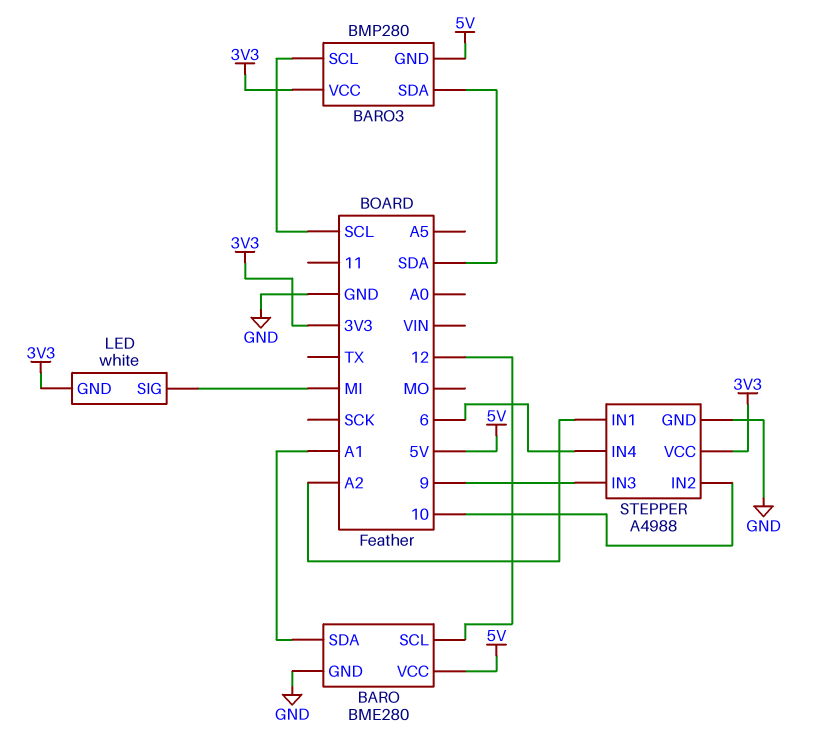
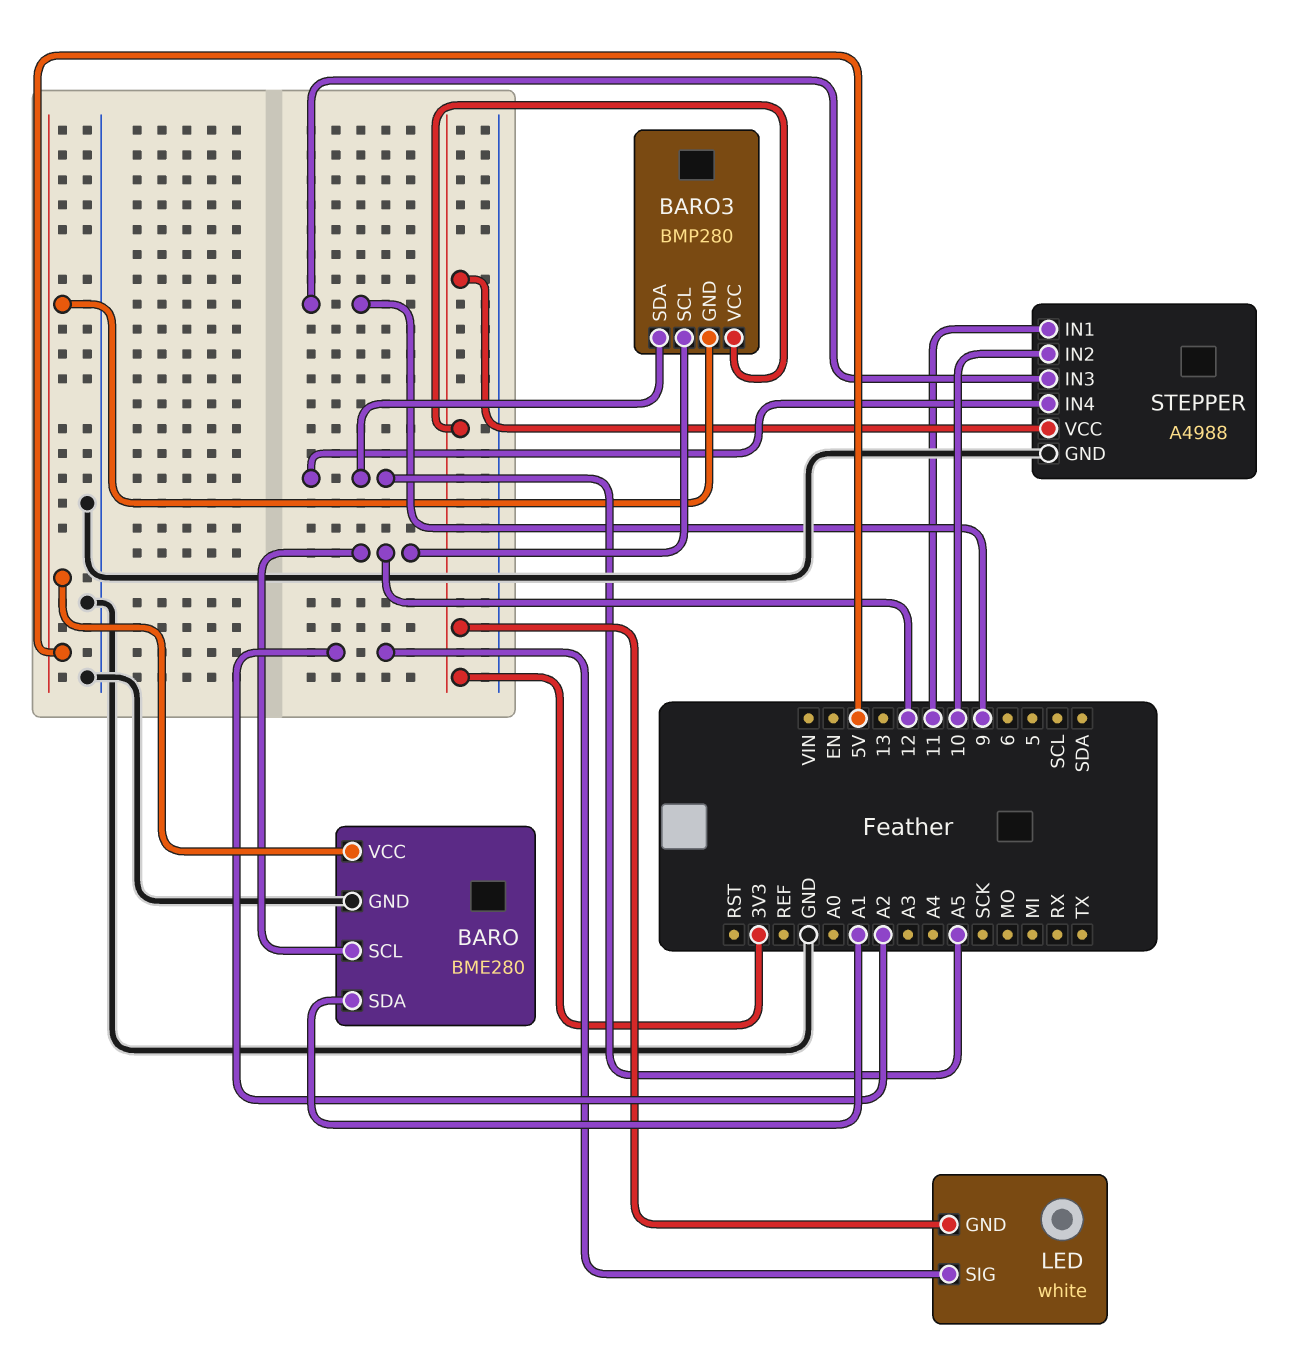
BARO3 pin SCL: SCL -> 12
BARO3 pin SDA: SDA -> A5
LED pin SIG: MI -> A2
STEPPER pin IN1: A2 -> 11
STEPPER pin IN4: 6 -> A5

